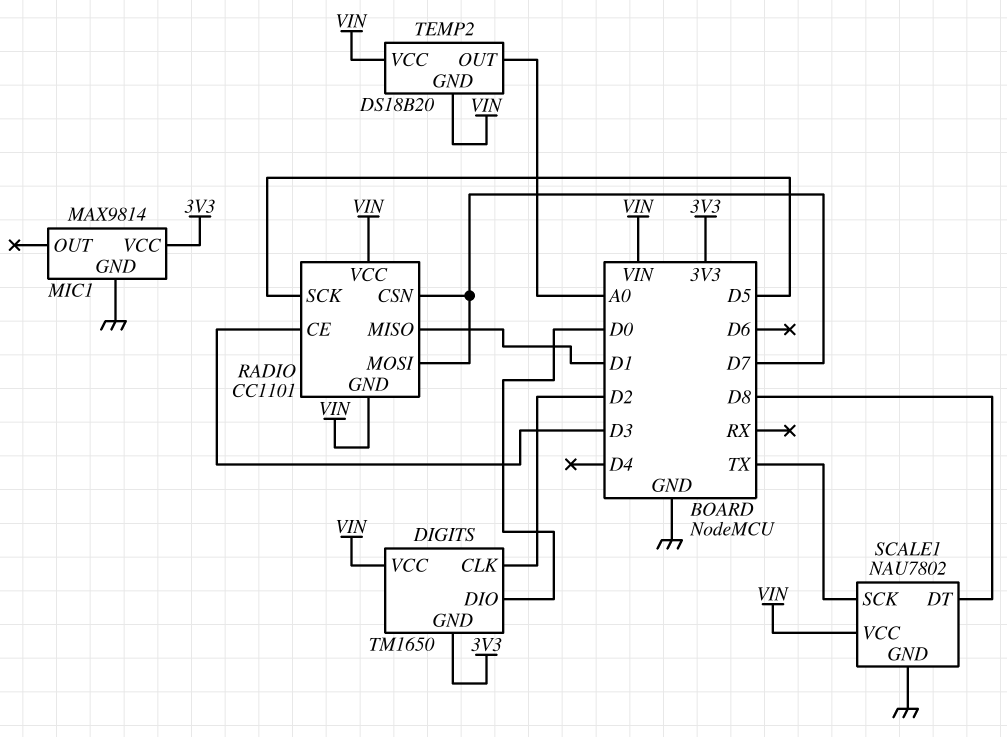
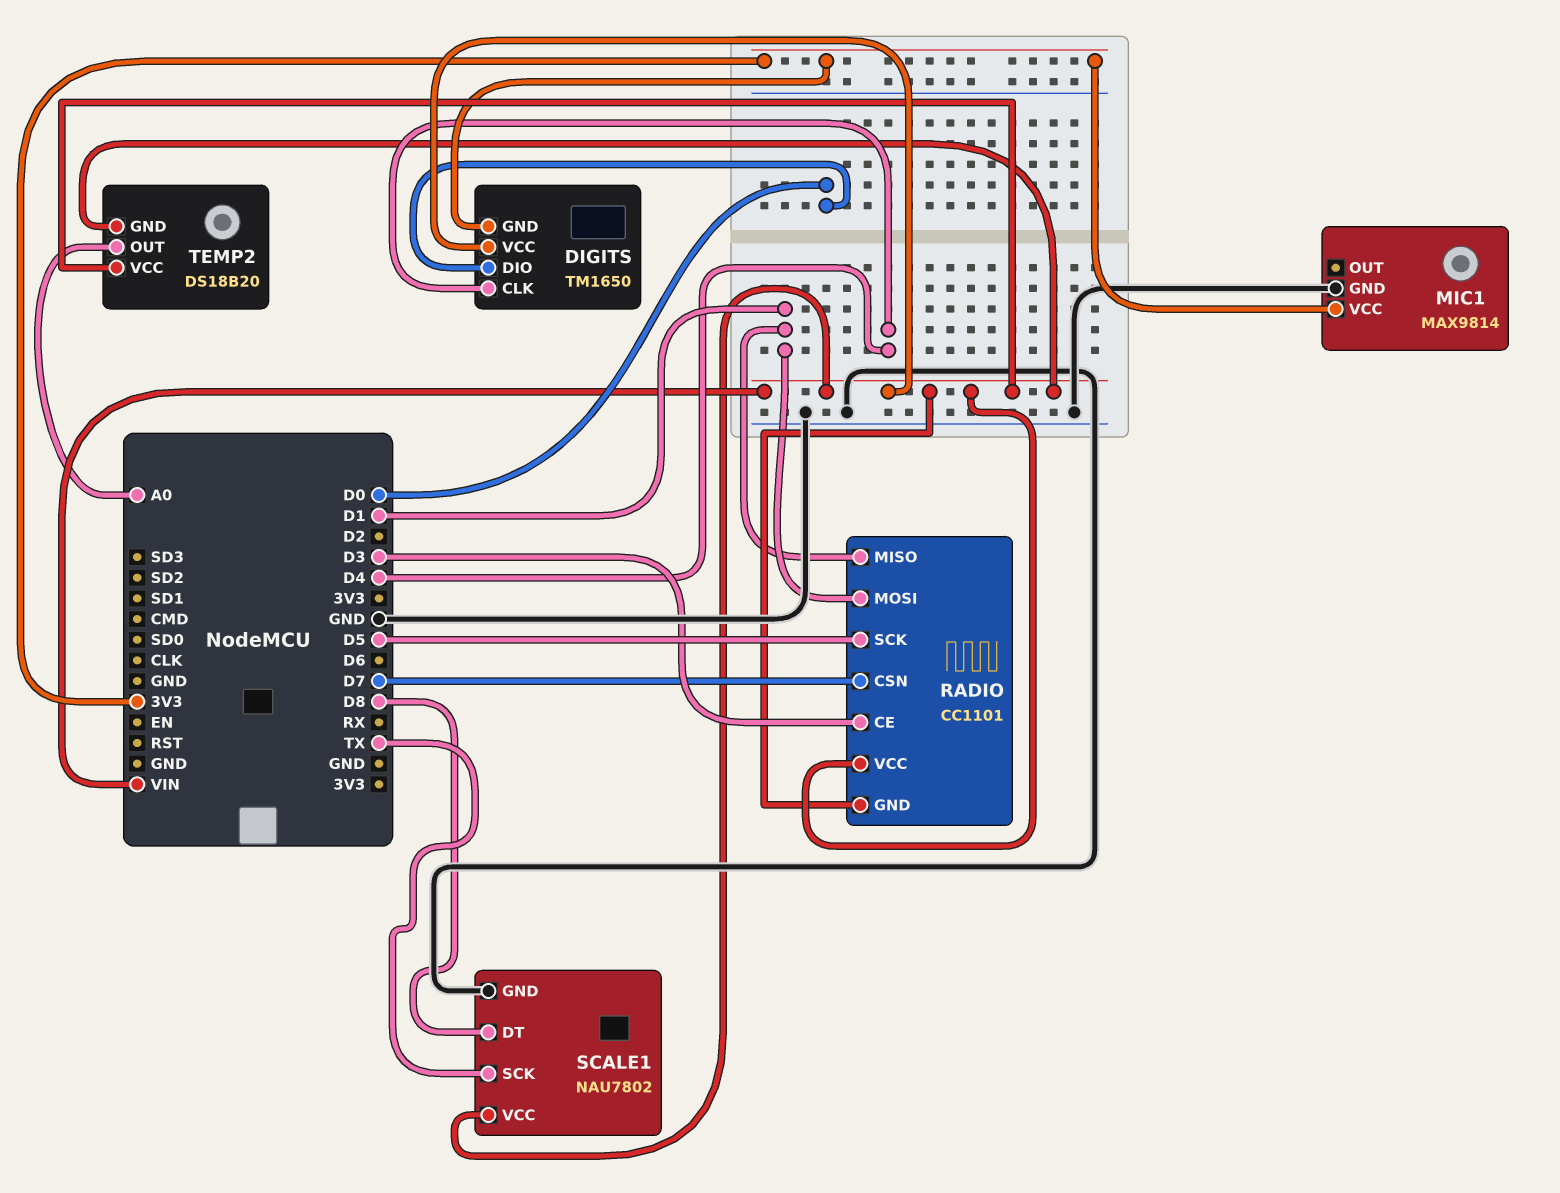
DIGITS pin CLK: D2 -> D4
RADIO pin MOSI: D7 -> D1

